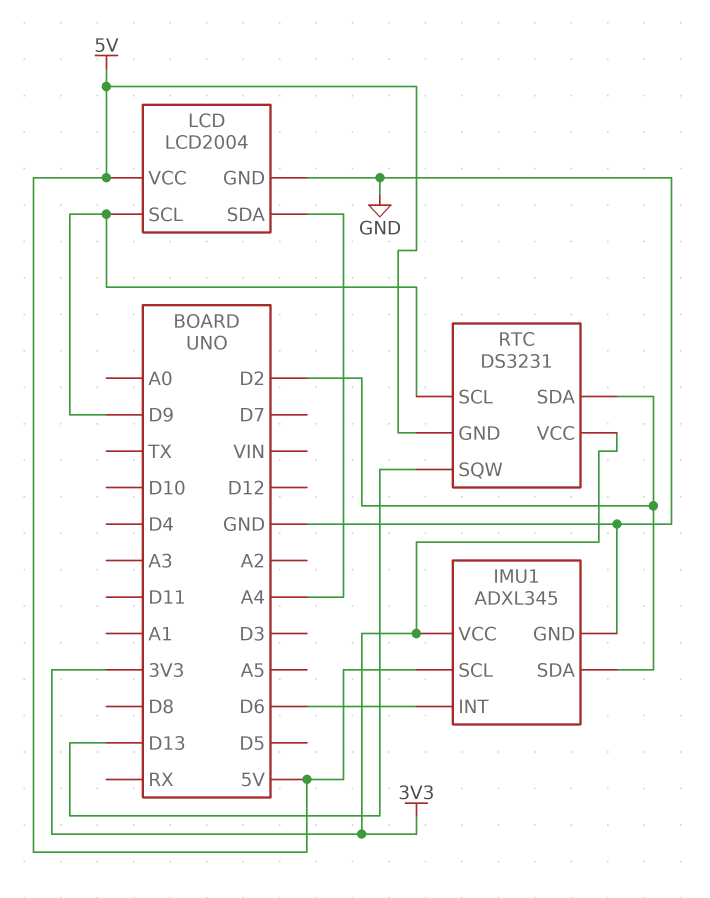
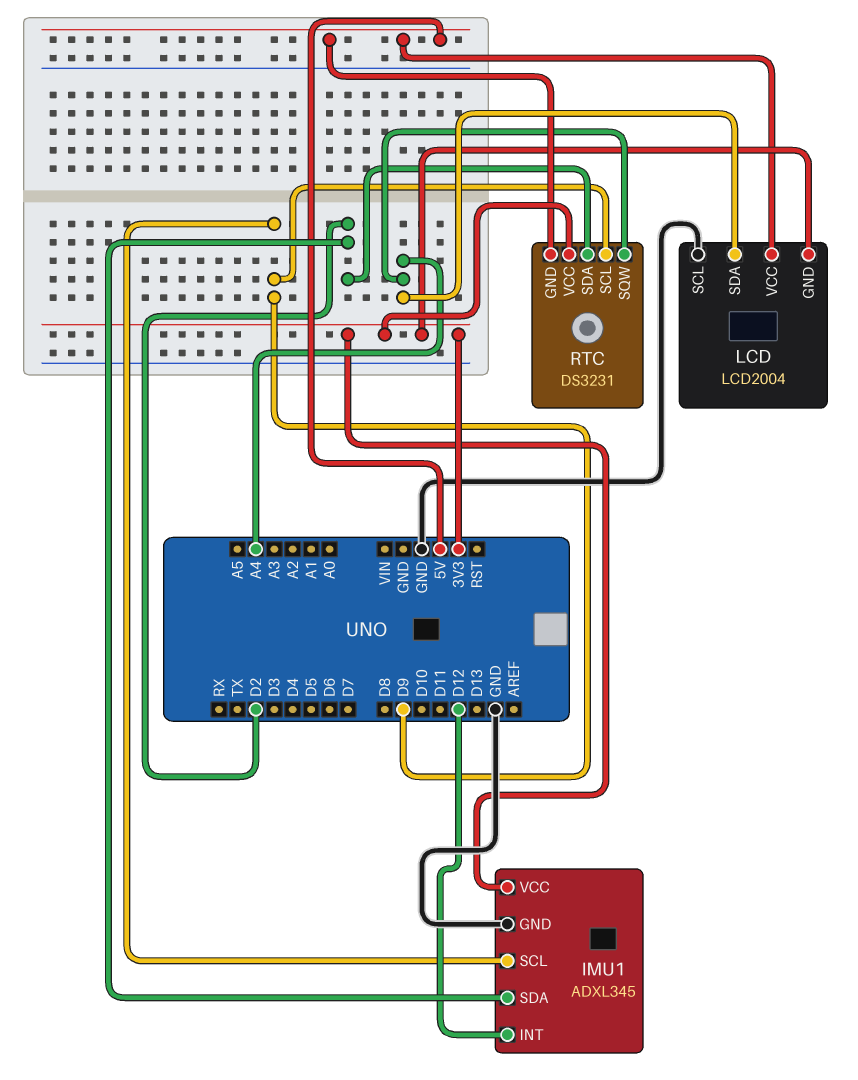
IMU1 pin INT: D6 -> D12
IMU1 pin SCL: 5V -> D9
LCD pin GND: GND -> 3V3
LCD pin SCL: D9 -> GND
RTC pin SQW: D13 -> A4

